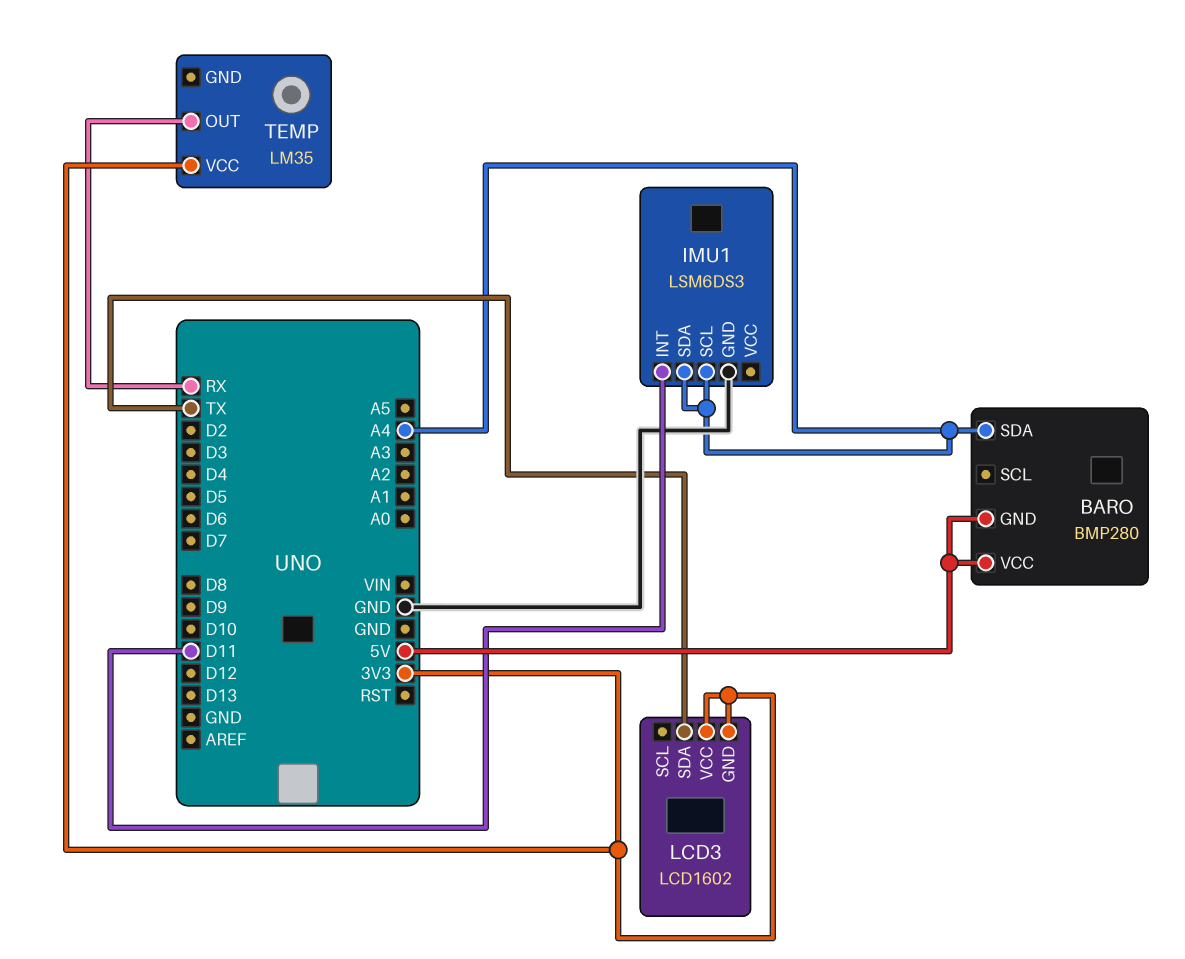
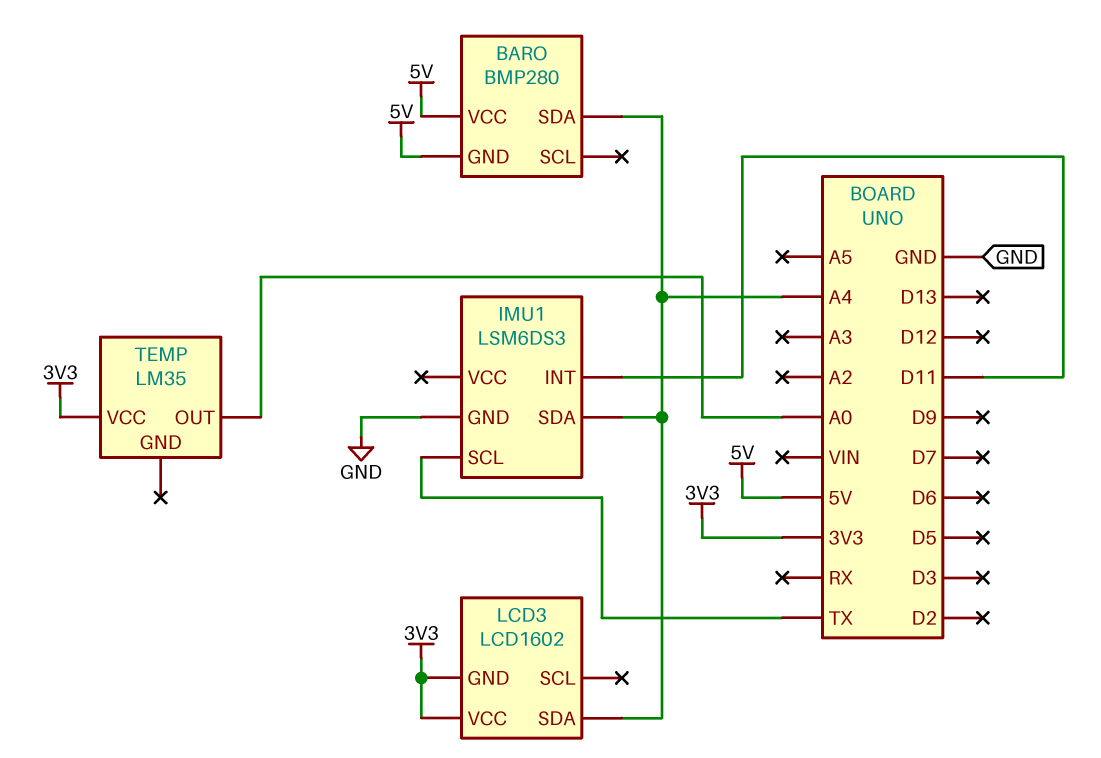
IMU1 pin SCL: A4 -> TX
LCD3 pin SDA: TX -> A4
TEMP pin OUT: RX -> A0

